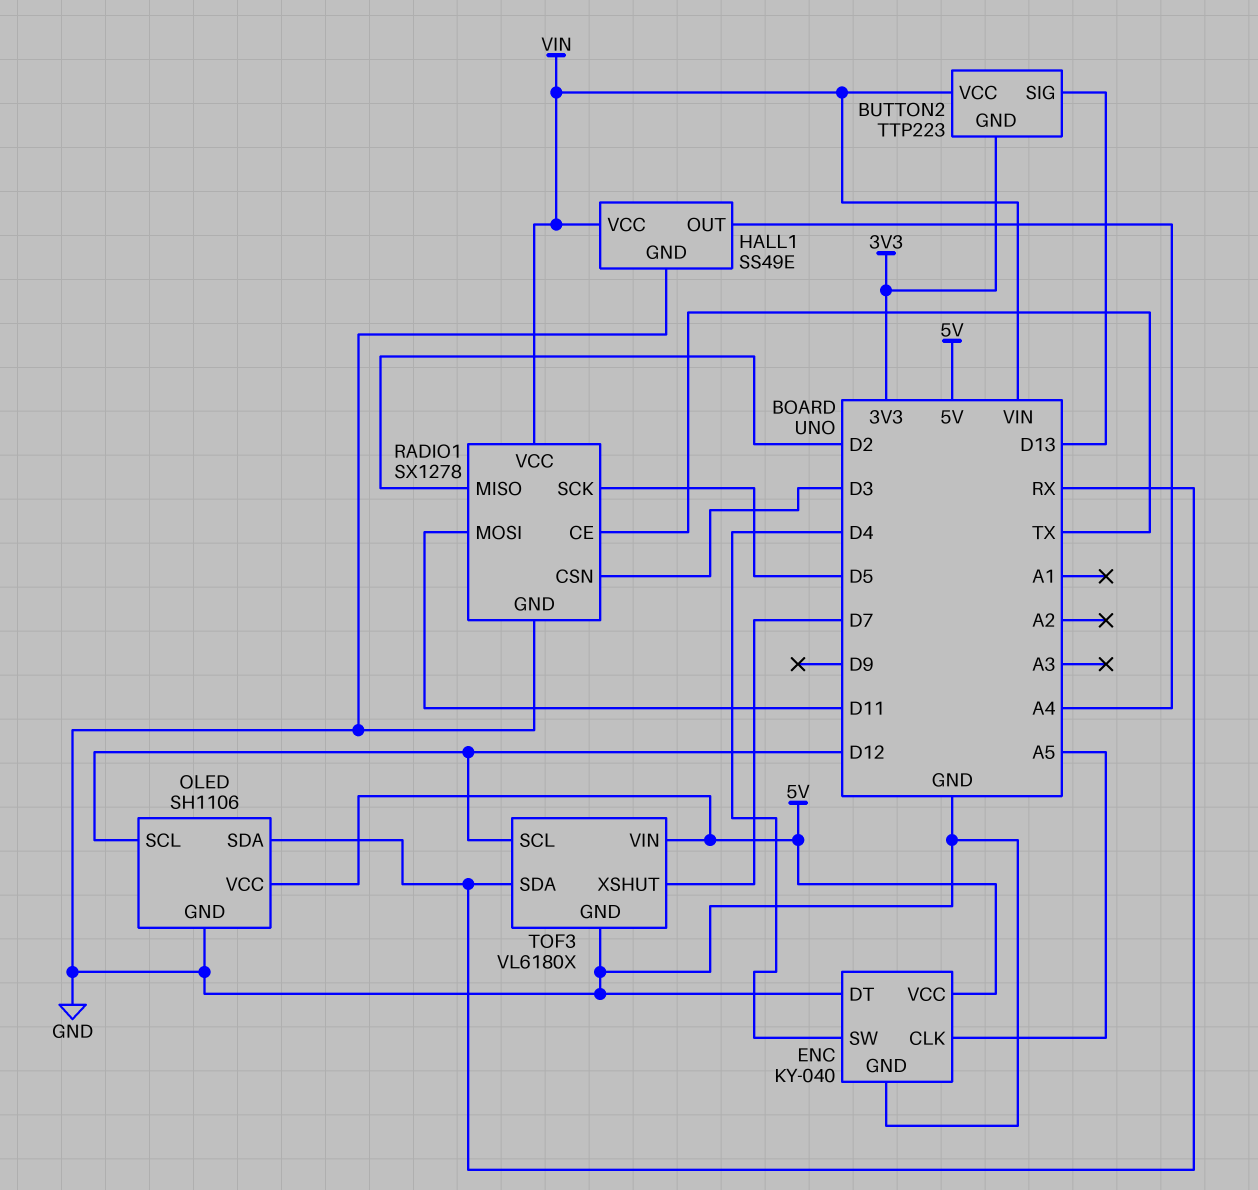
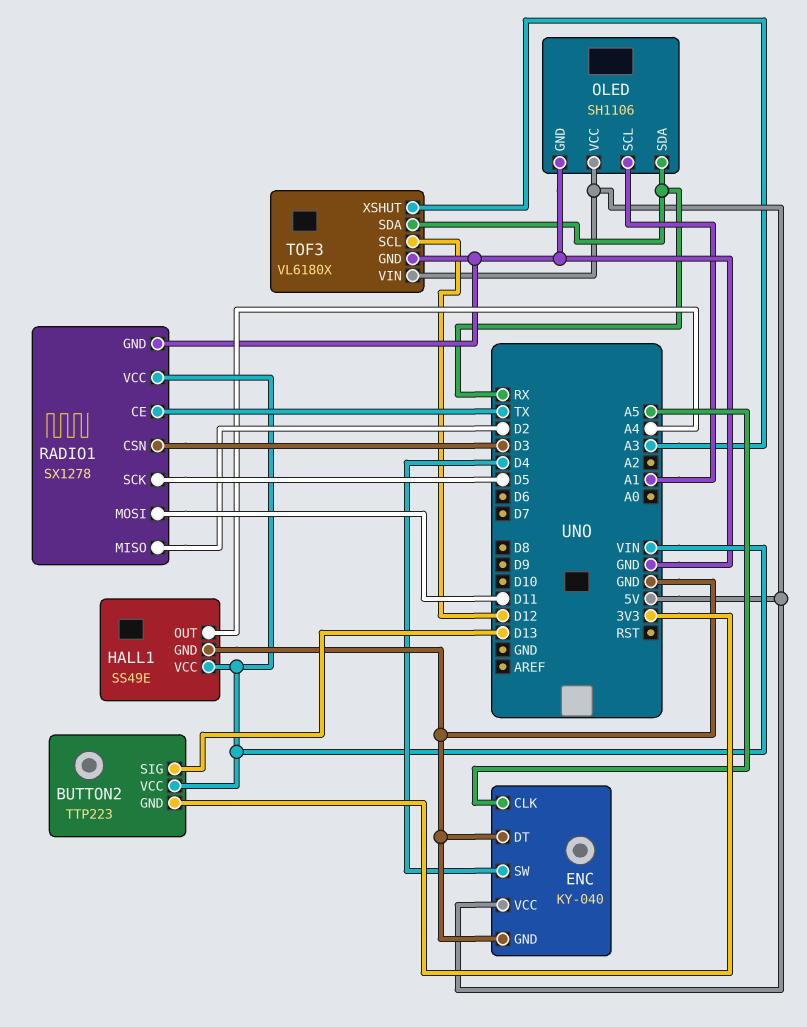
OLED pin SCL: D12 -> A1
TOF3 pin XSHUT: D7 -> A3

